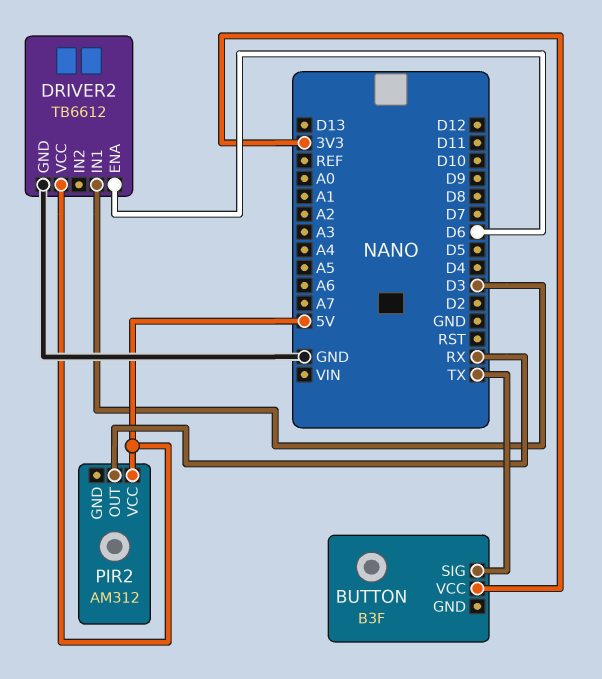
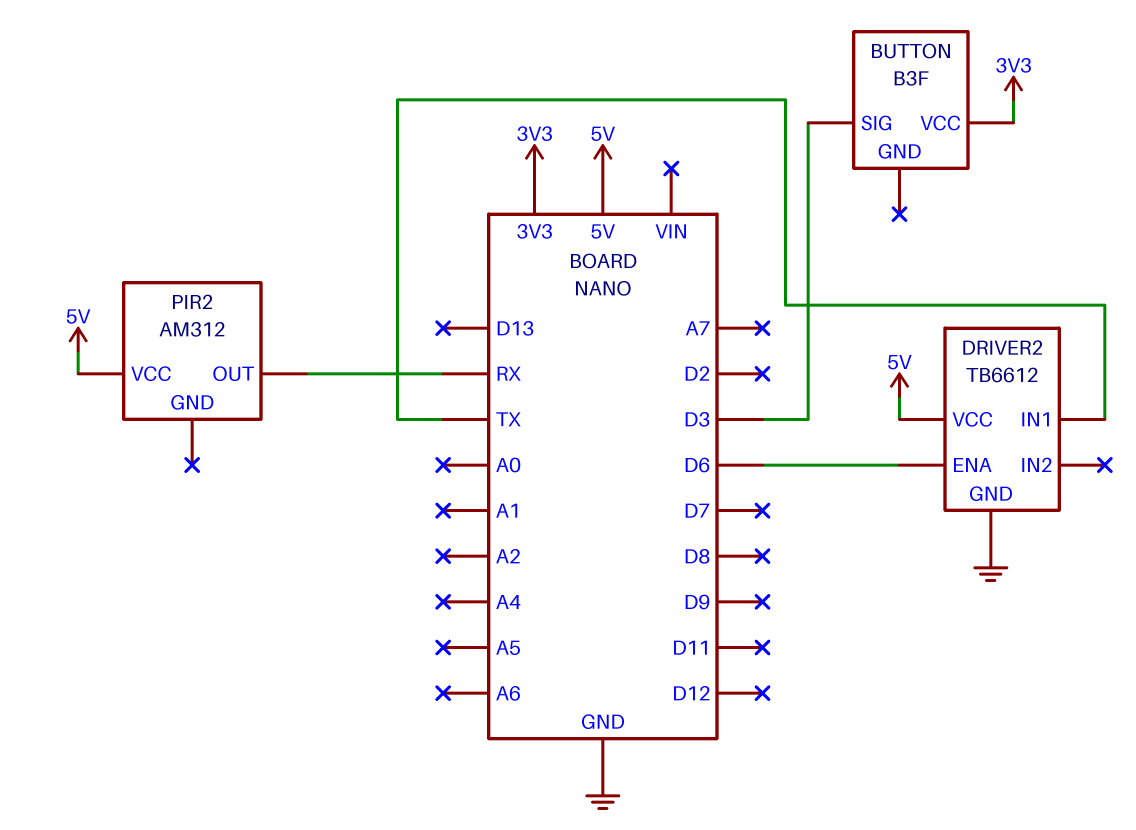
BUTTON pin SIG: TX -> D3
DRIVER2 pin IN1: D3 -> TX

